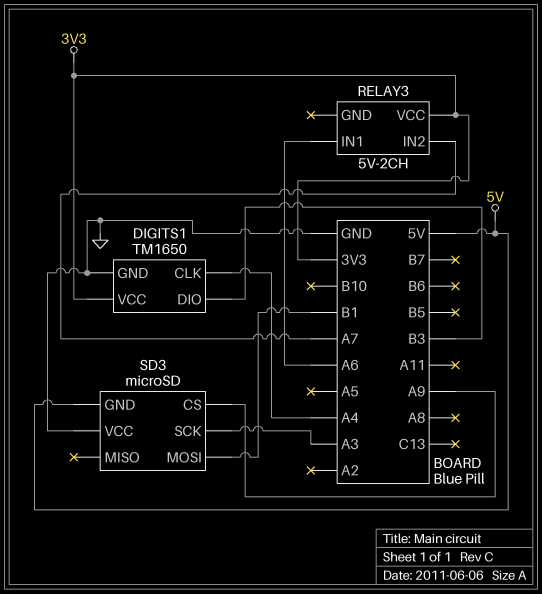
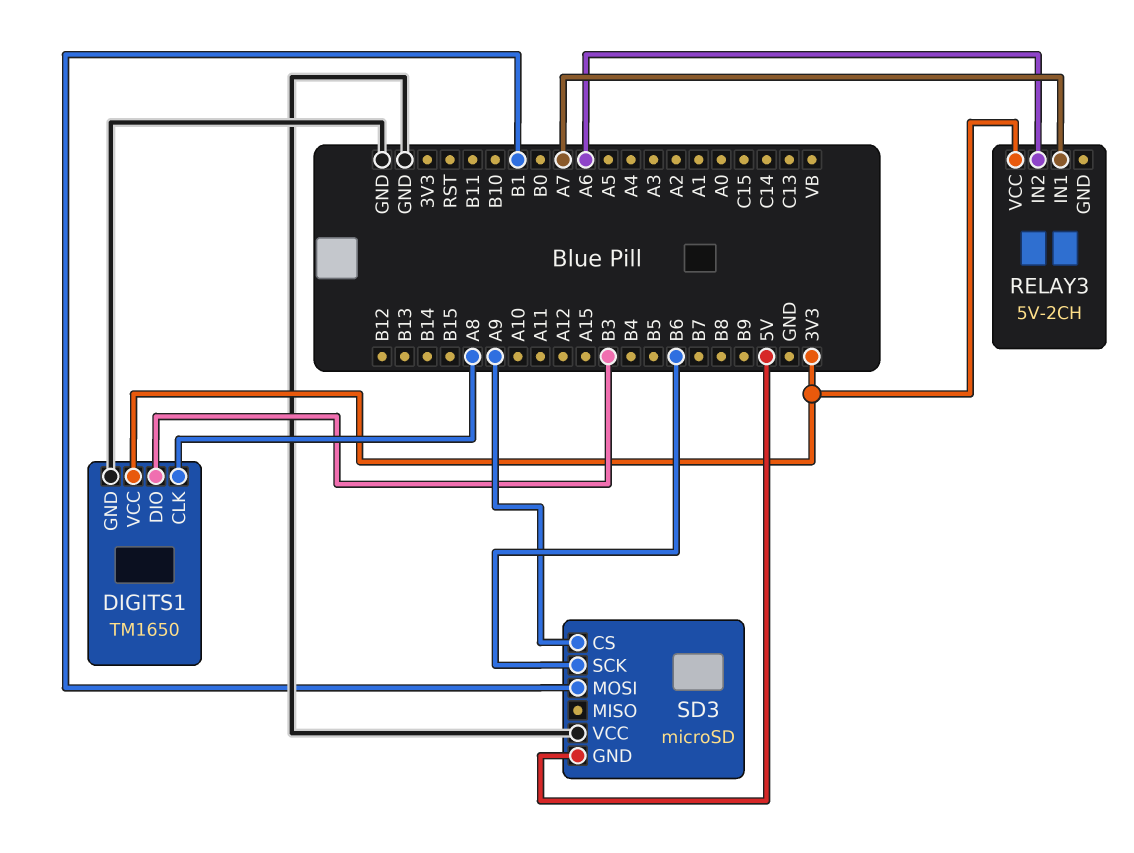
DIGITS1 pin CLK: A4 -> A8
RELAY3 pin IN1: A6 -> A7
RELAY3 pin IN2: A7 -> A6
SD3 pin SCK: A3 -> B6

